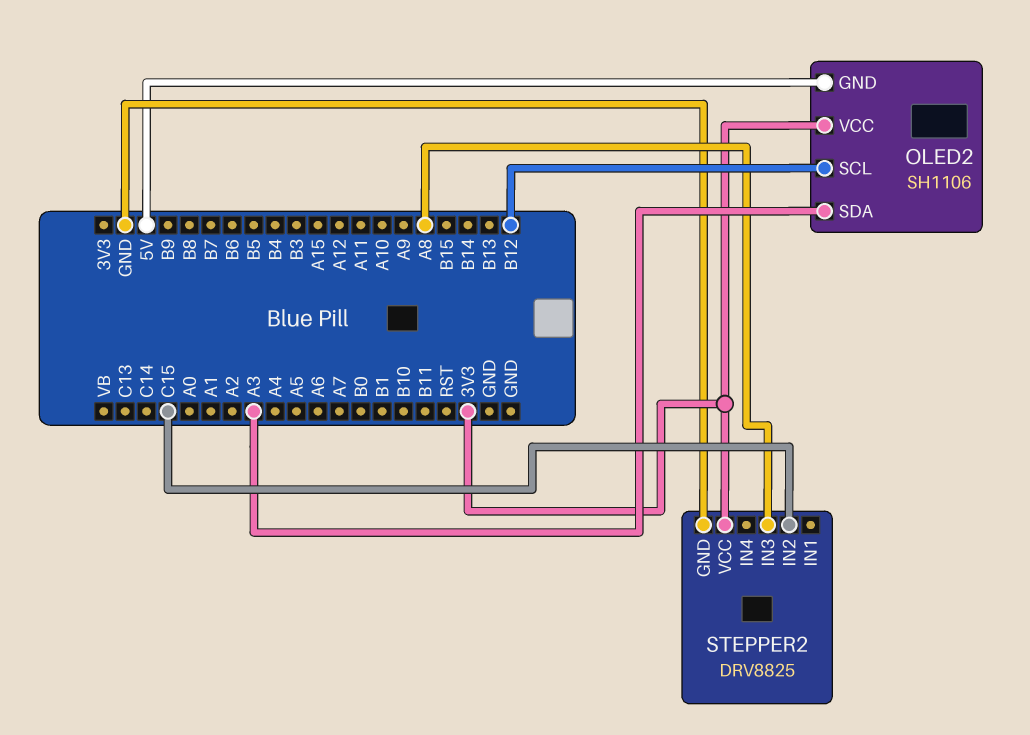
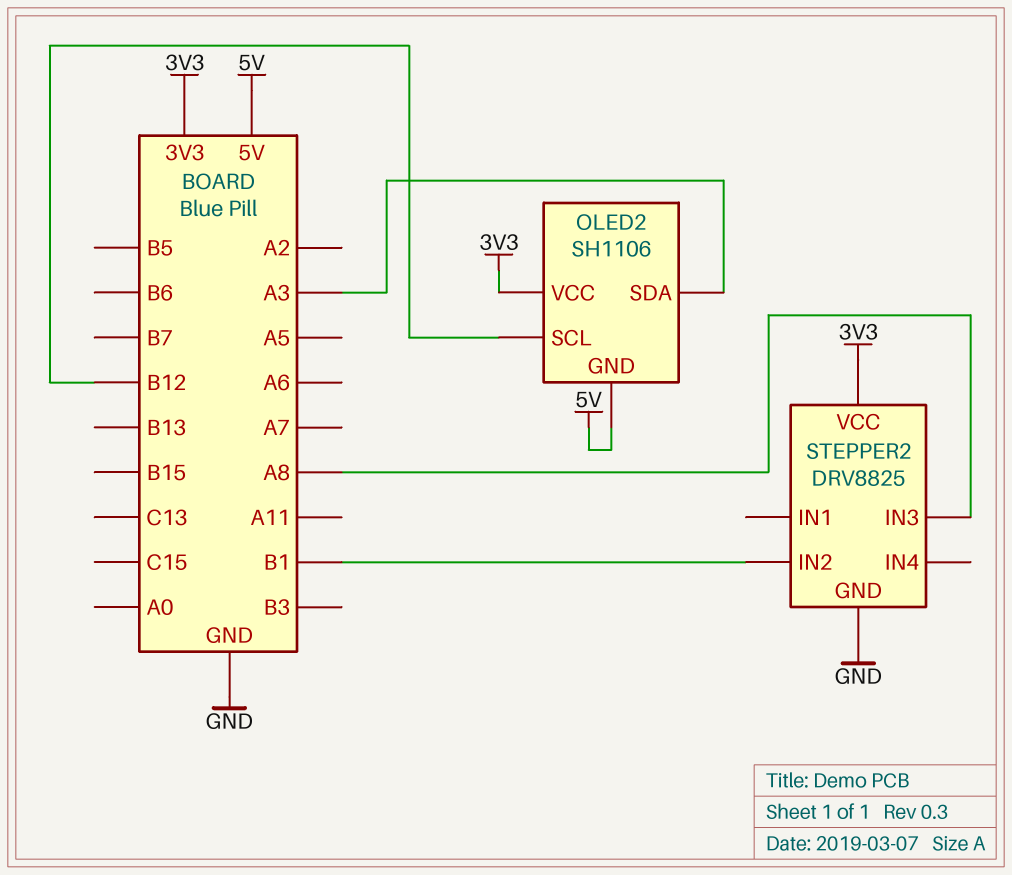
STEPPER2 pin IN2: C15 -> B1

